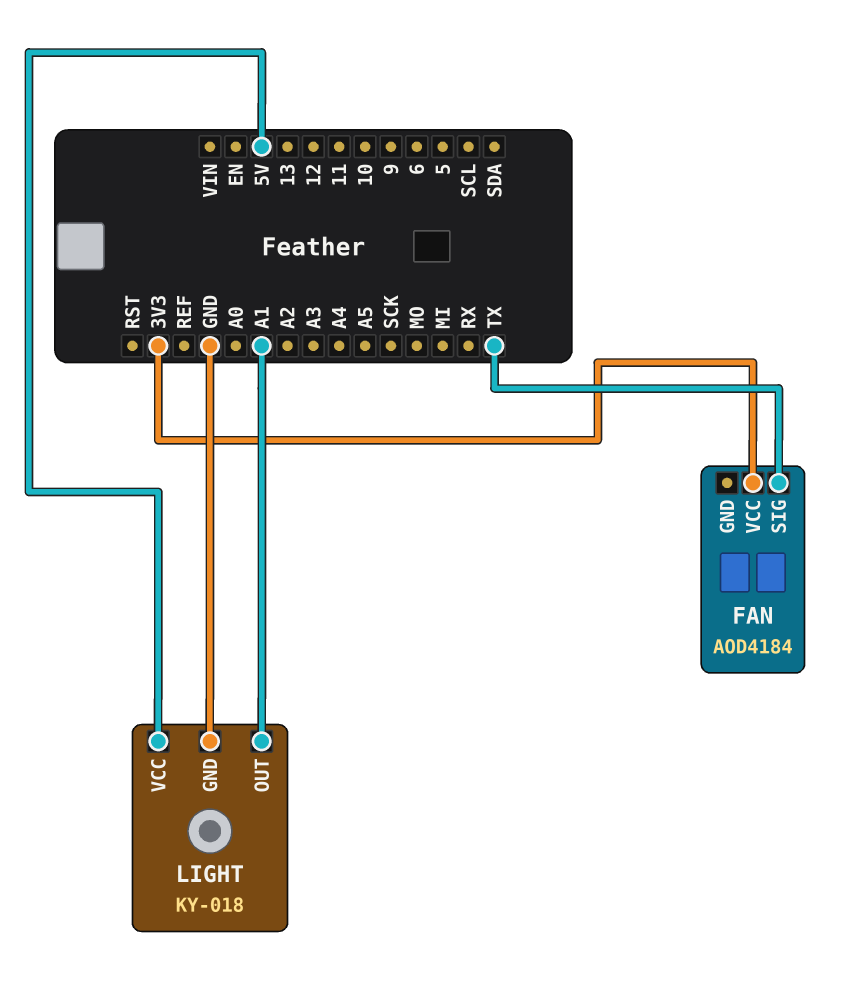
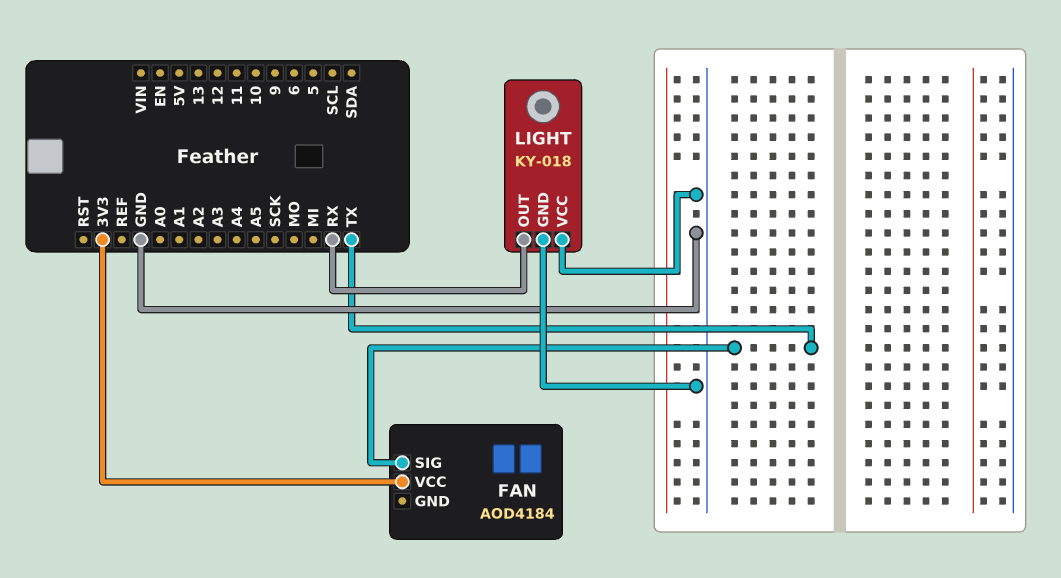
LIGHT pin OUT: A1 -> RX
LIGHT pin VCC: 5V -> GND

